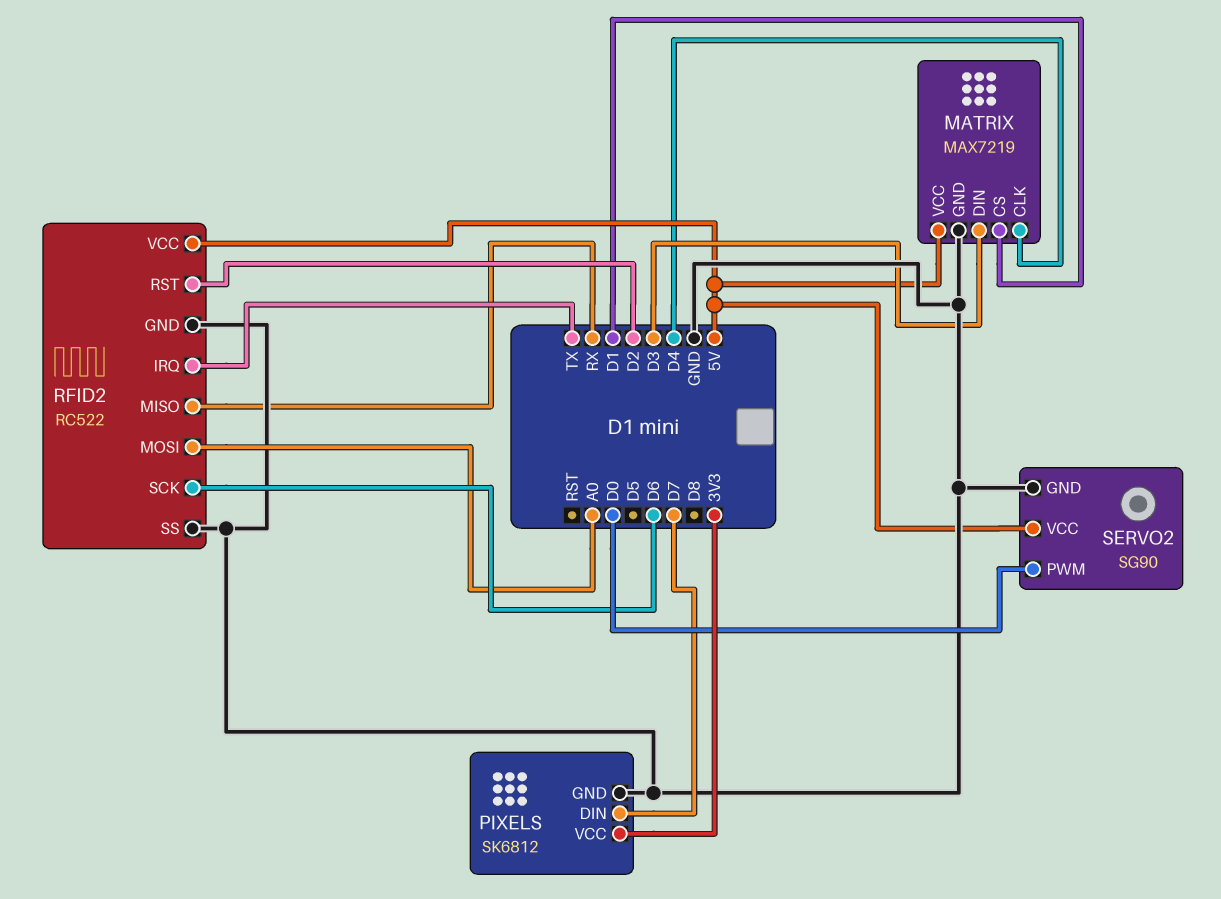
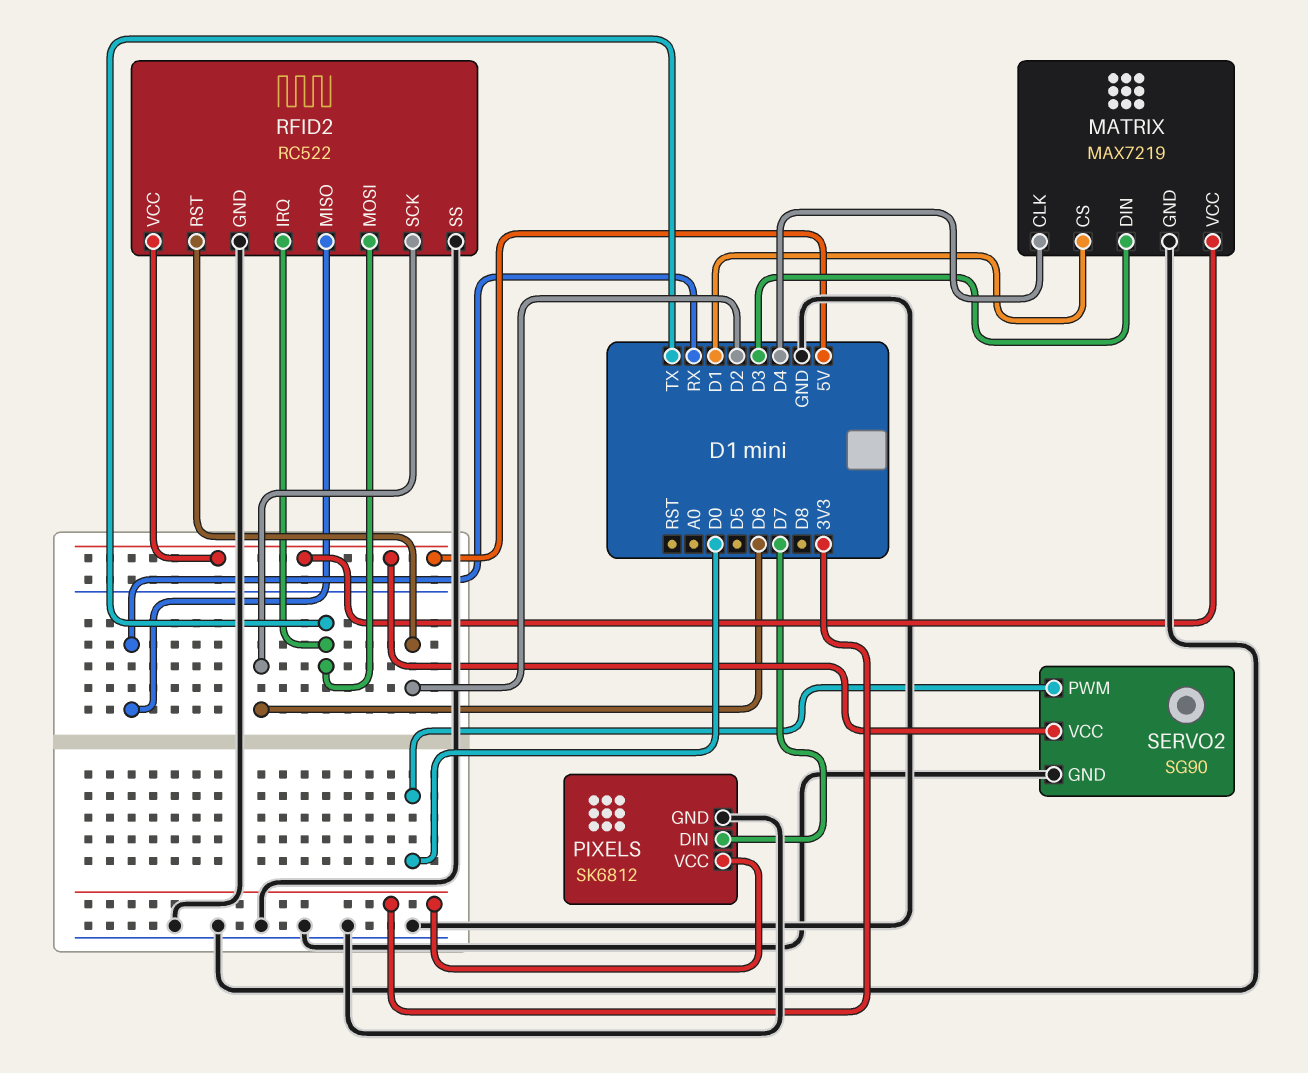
RFID2 pin MOSI: A0 -> TX

